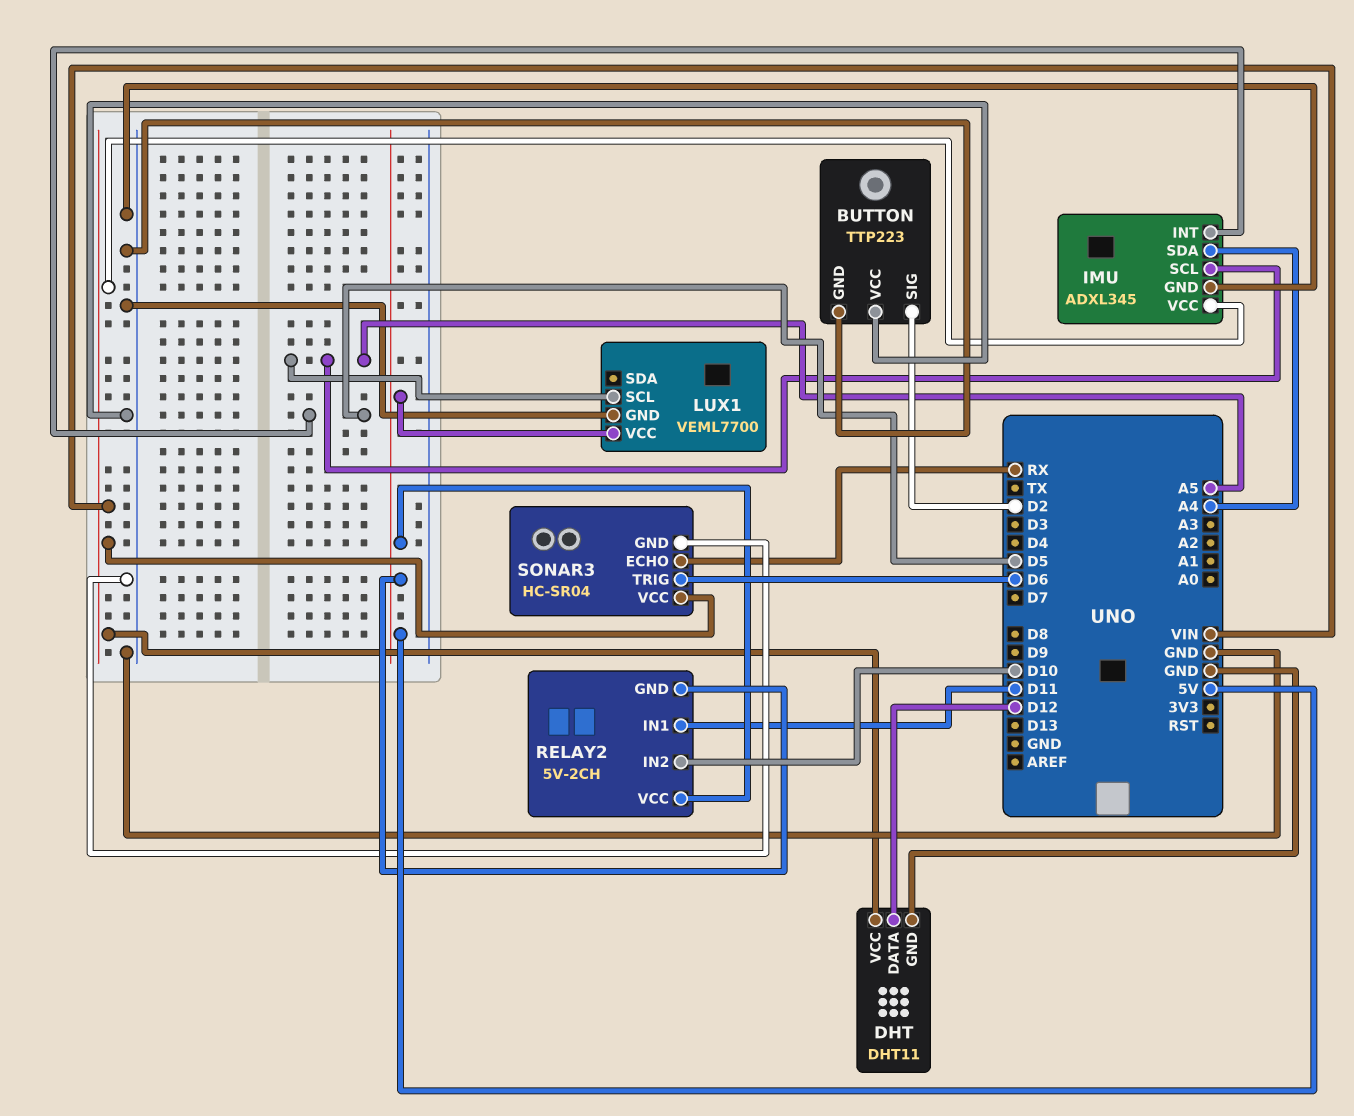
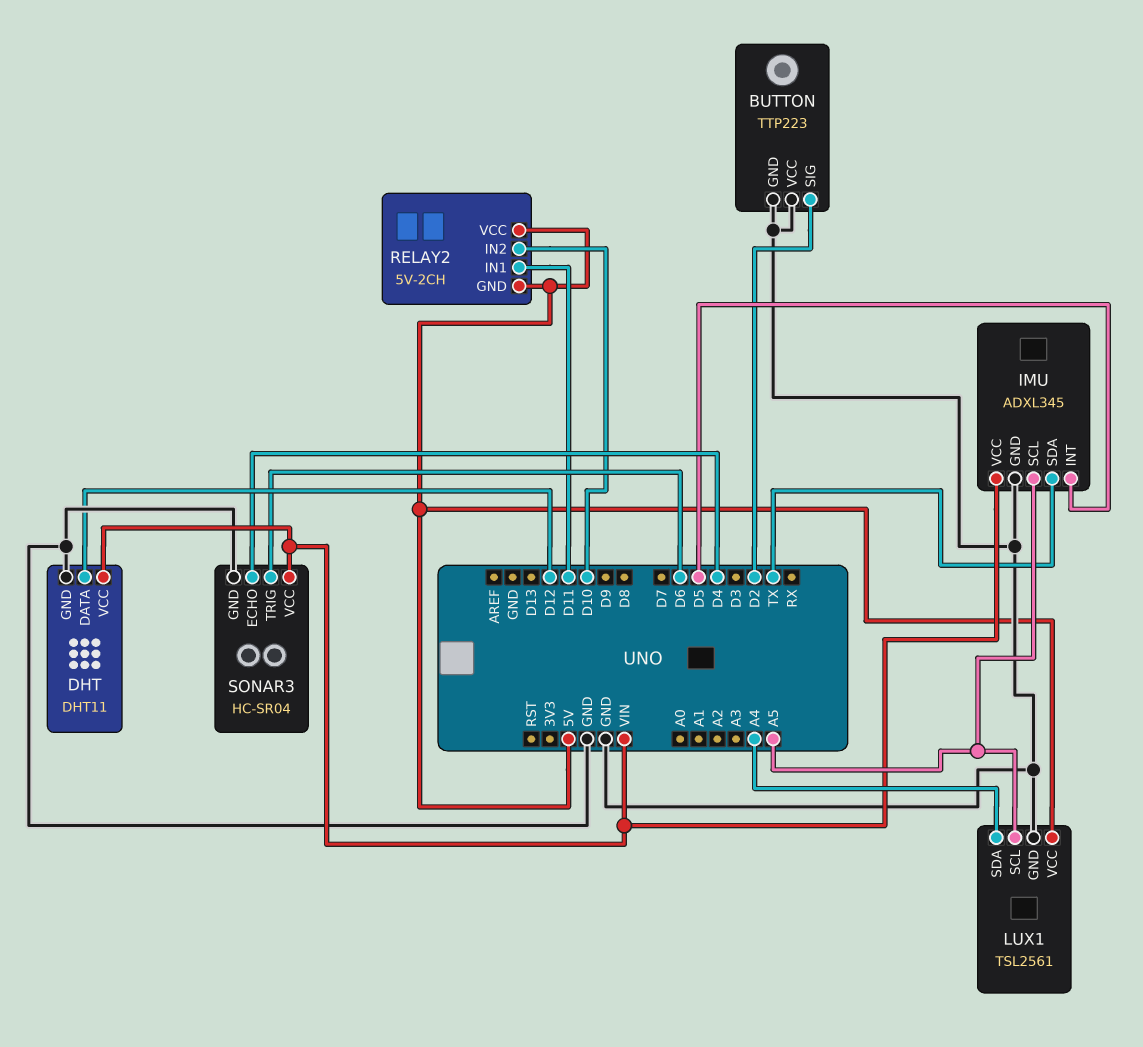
IMU pin SDA: A4 -> TX
LUX1: VEML7700 -> TSL2561
LUX1 pin SDA: none -> A4
SONAR3 pin ECHO: RX -> D4

